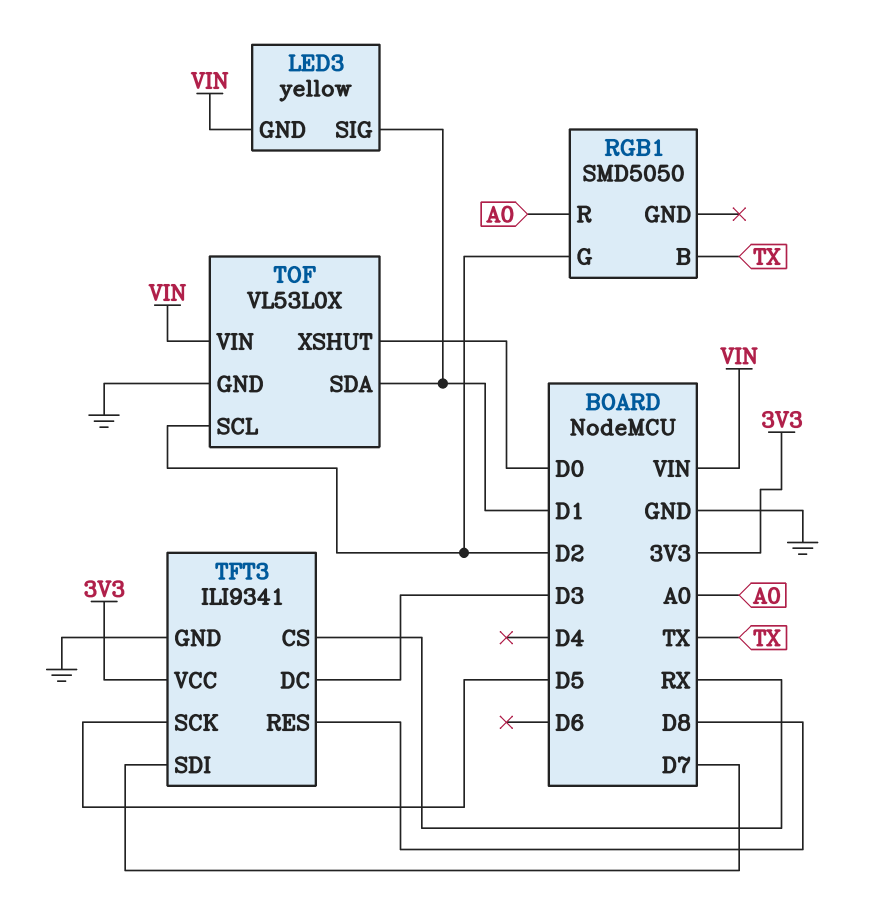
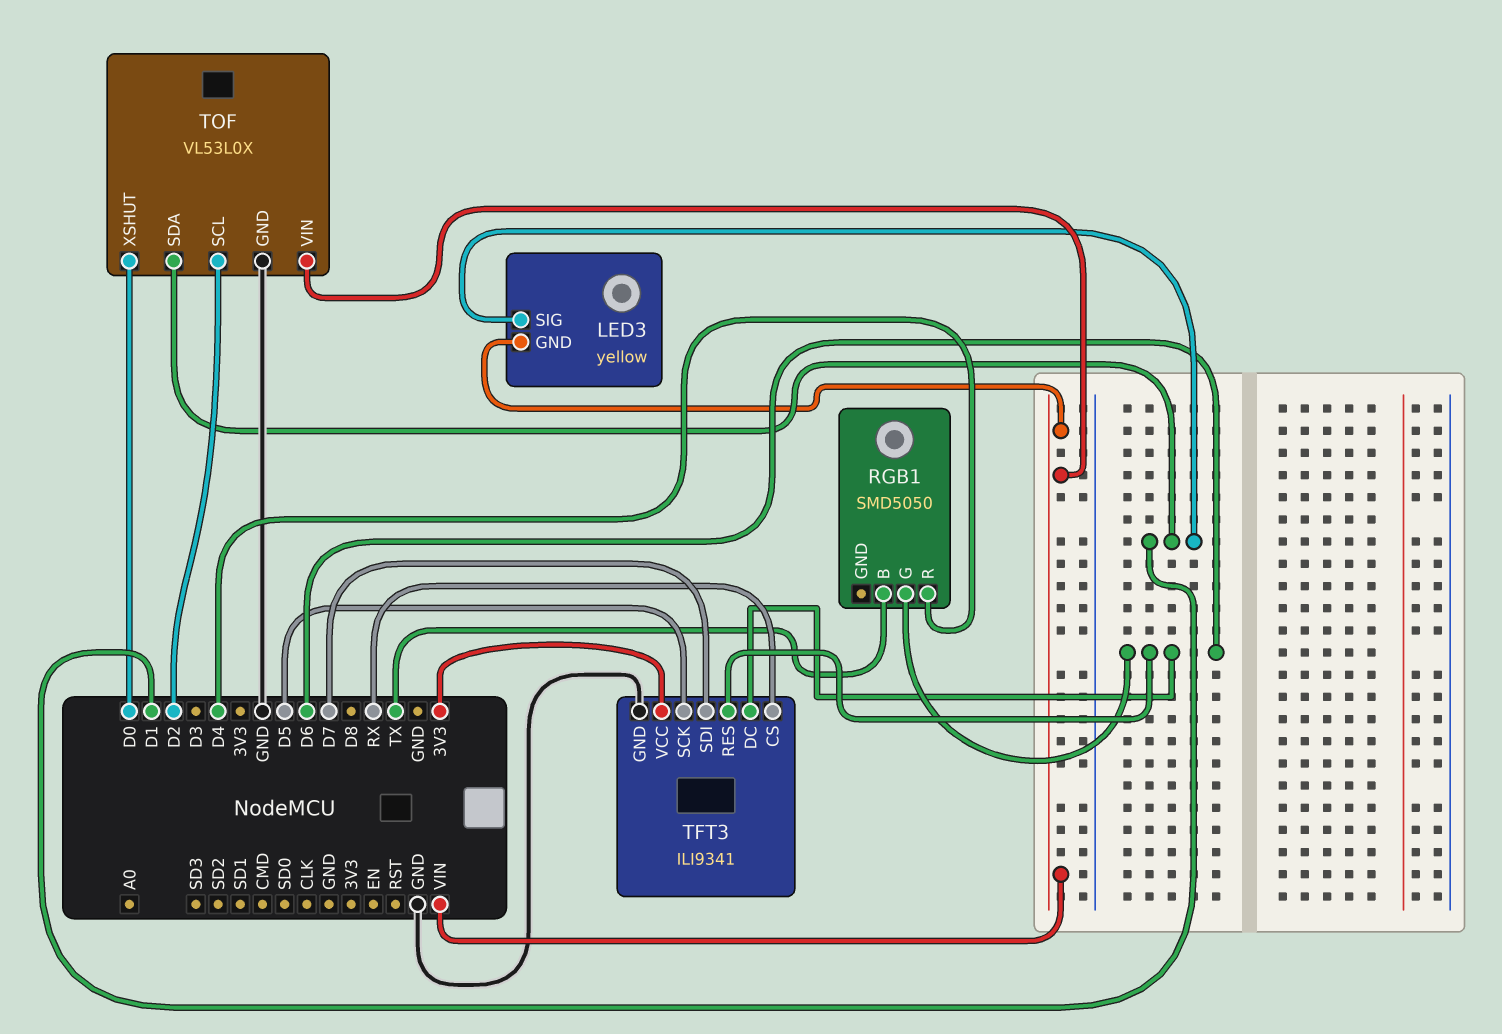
RGB1 pin G: D2 -> D6
RGB1 pin R: A0 -> D4
TFT3 pin DC: D3 -> D6
TFT3 pin RES: D8 -> D6

